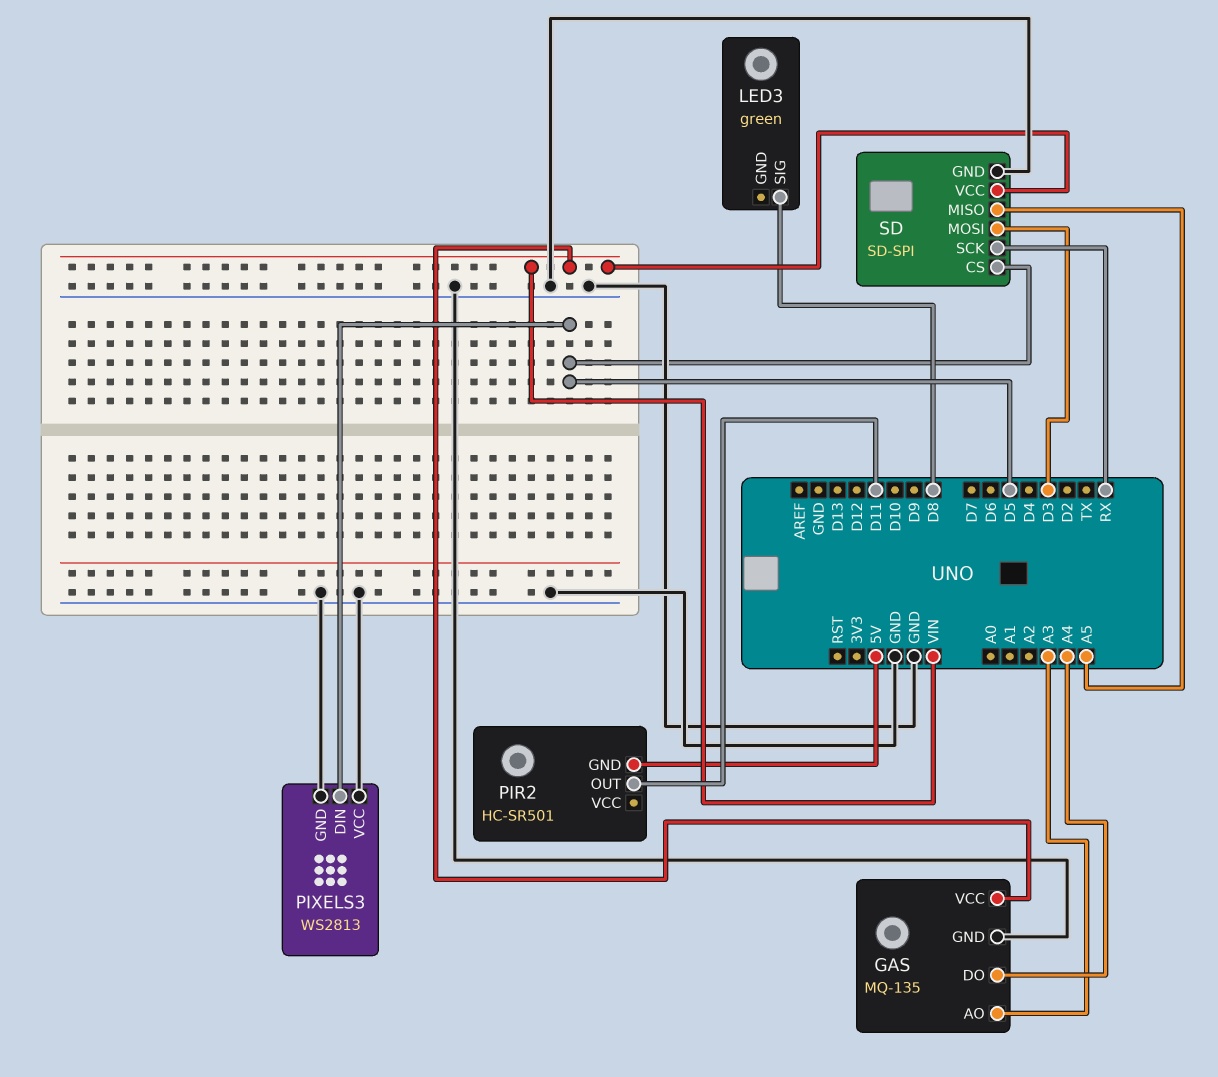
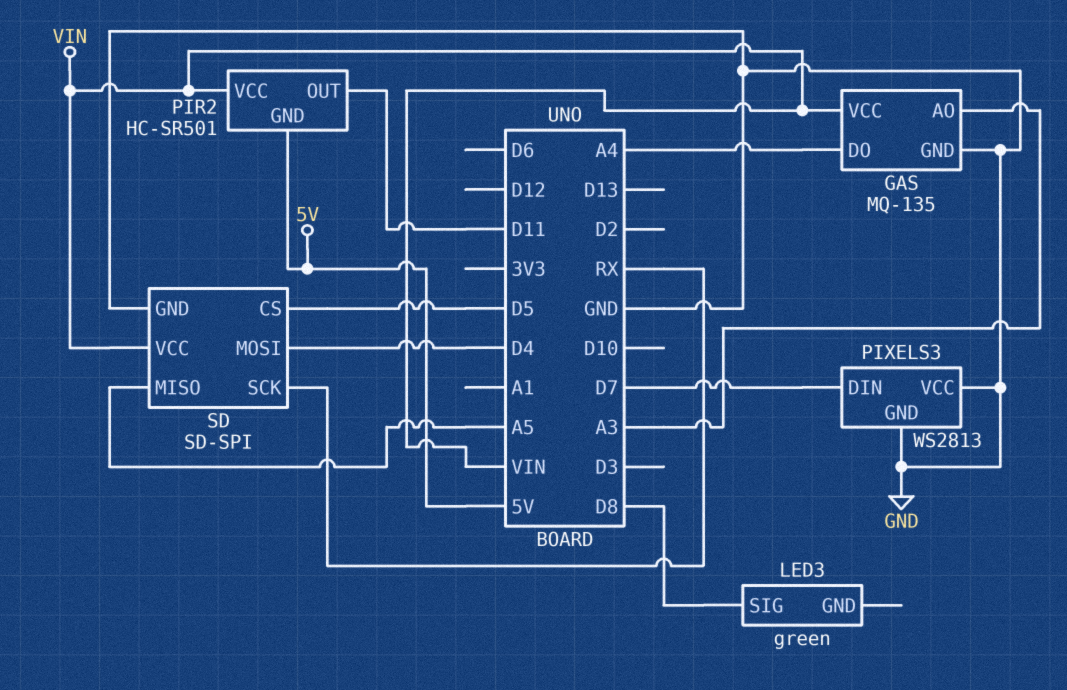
PIR2 pin VCC: none -> VIN
PIXELS3 pin DIN: D5 -> D7
SD pin MOSI: D3 -> D4

